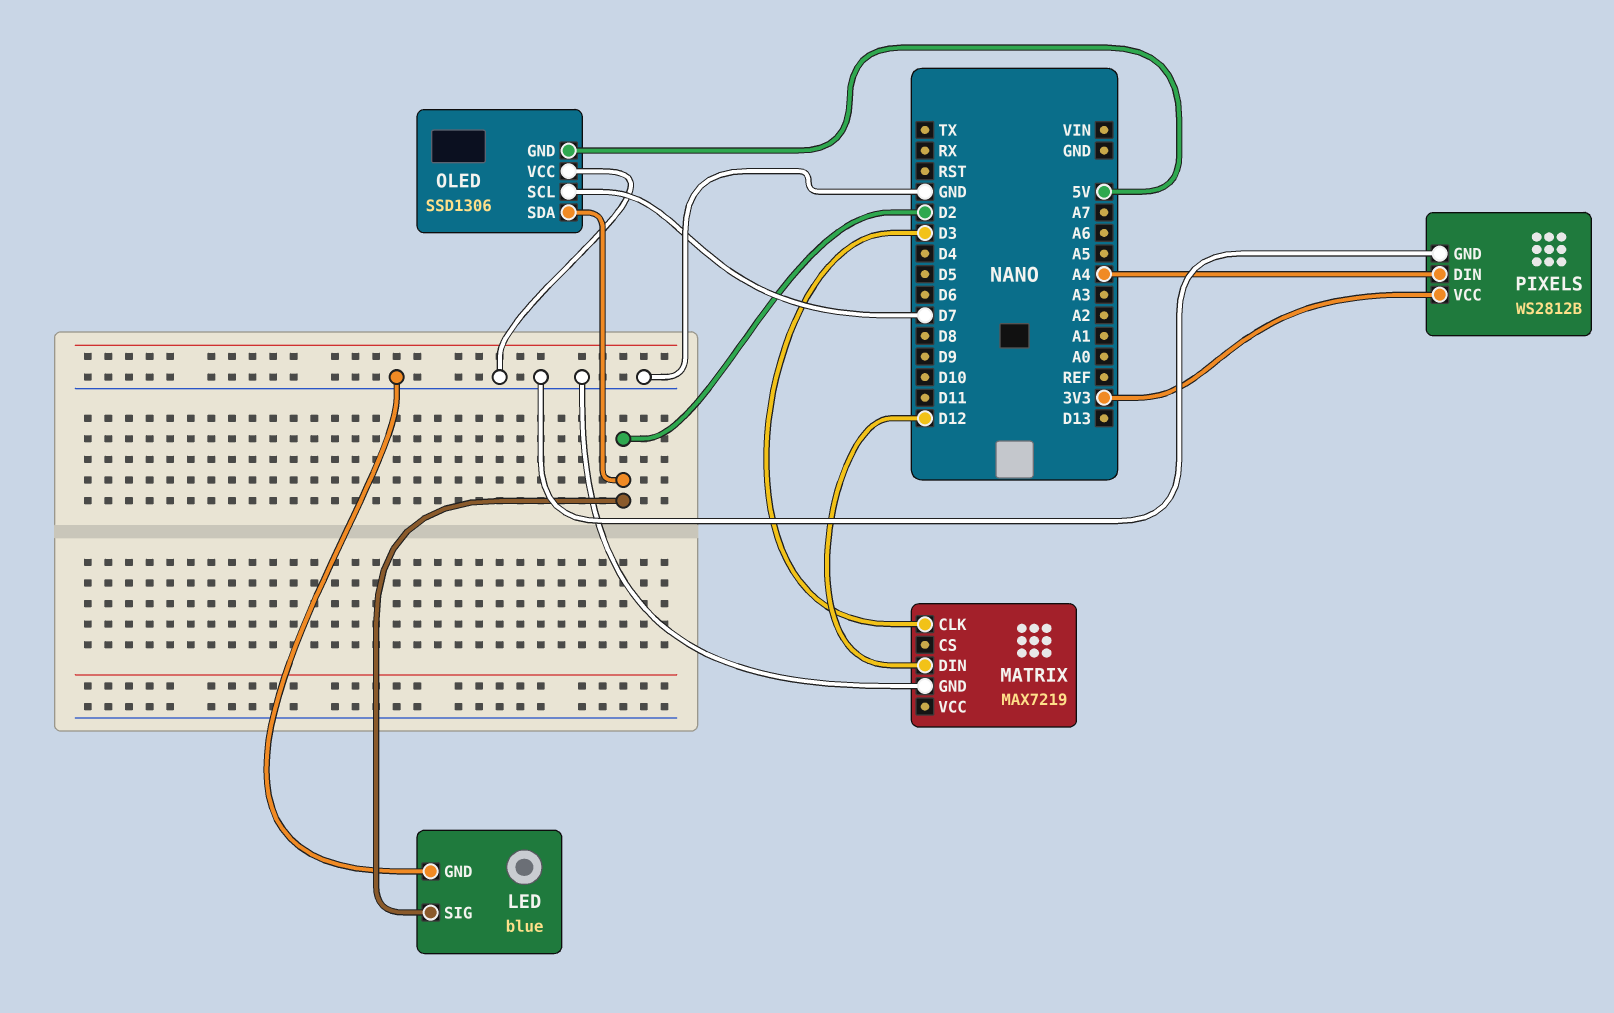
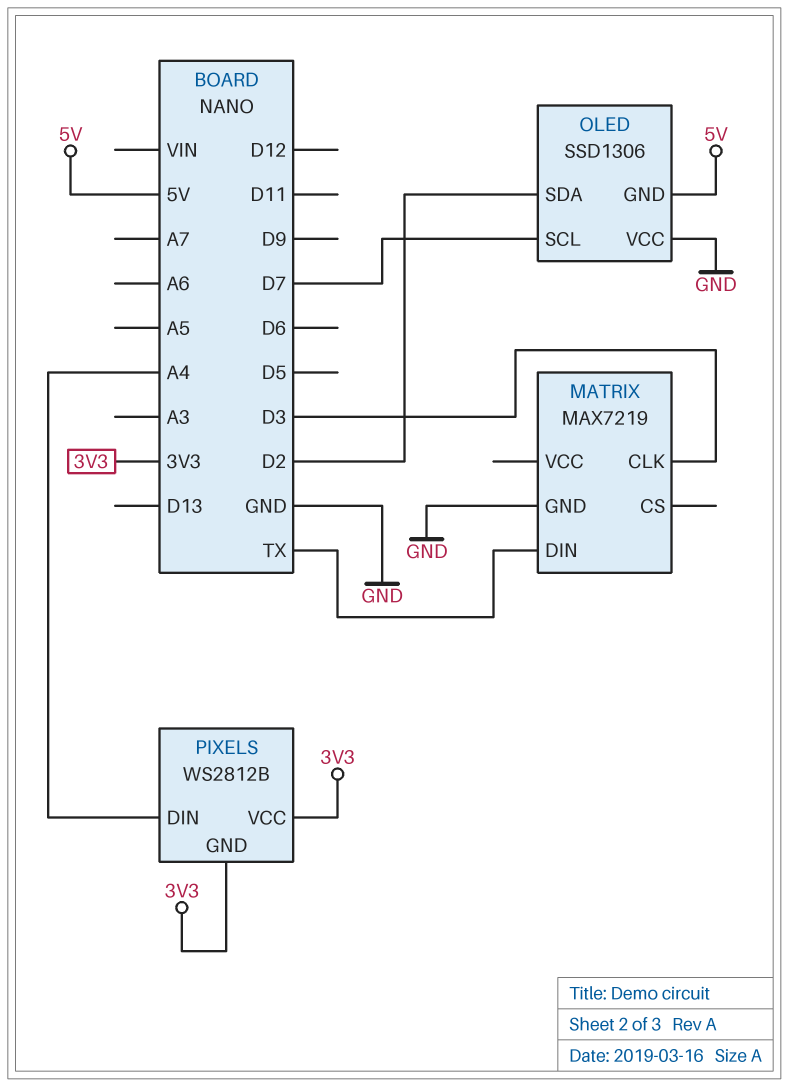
LED: blue -> none
LED pin GND: GND -> none
LED pin SIG: D2 -> none
MATRIX pin DIN: D12 -> TX
PIXELS pin GND: GND -> 3V3

